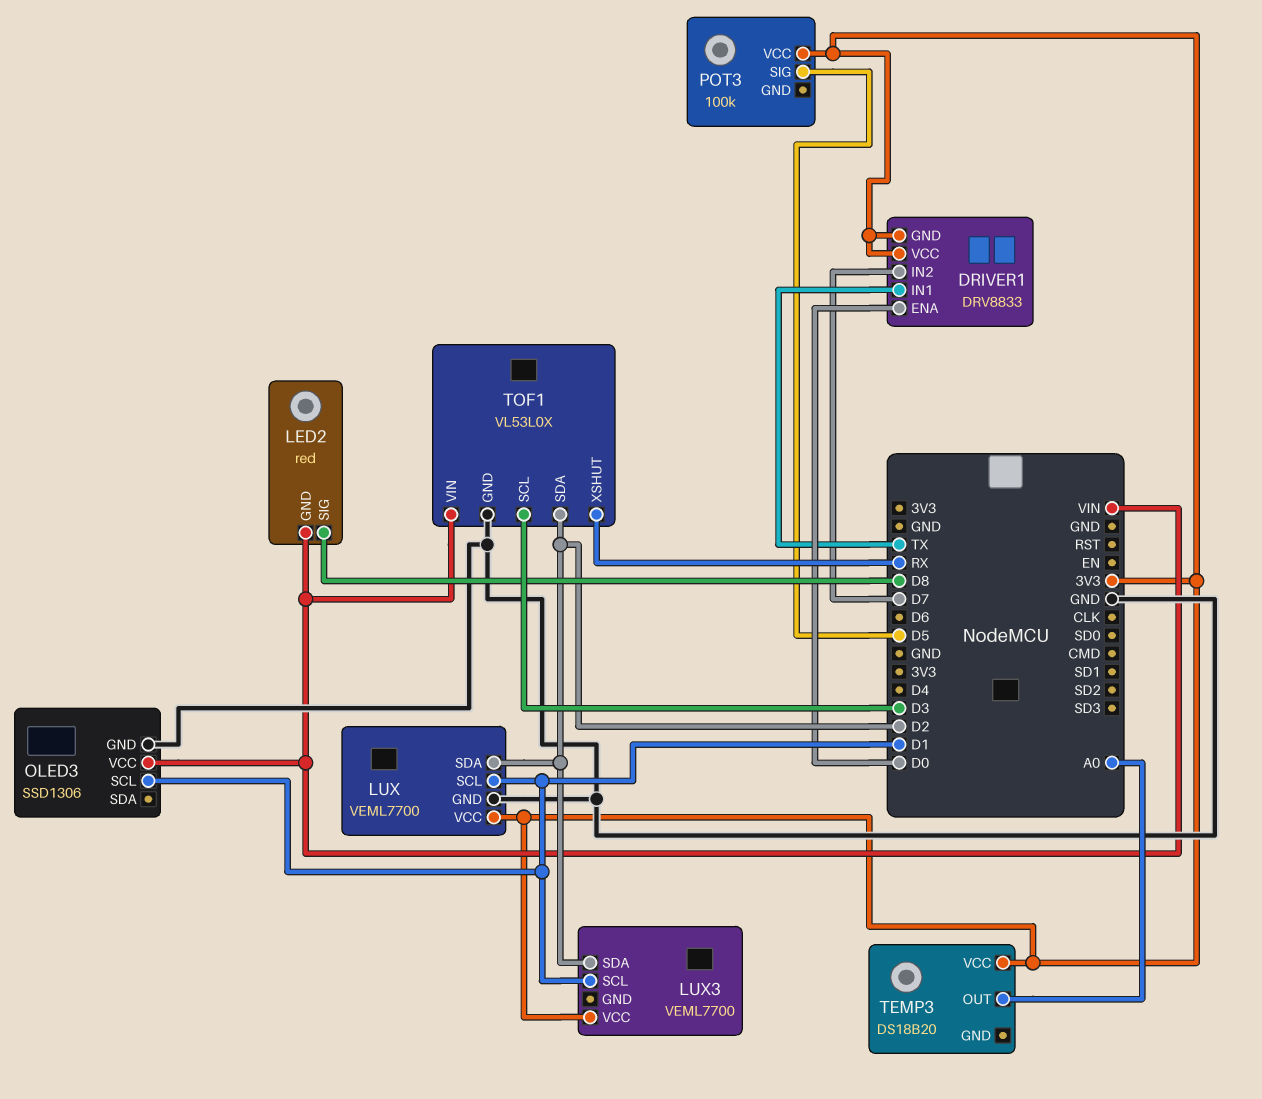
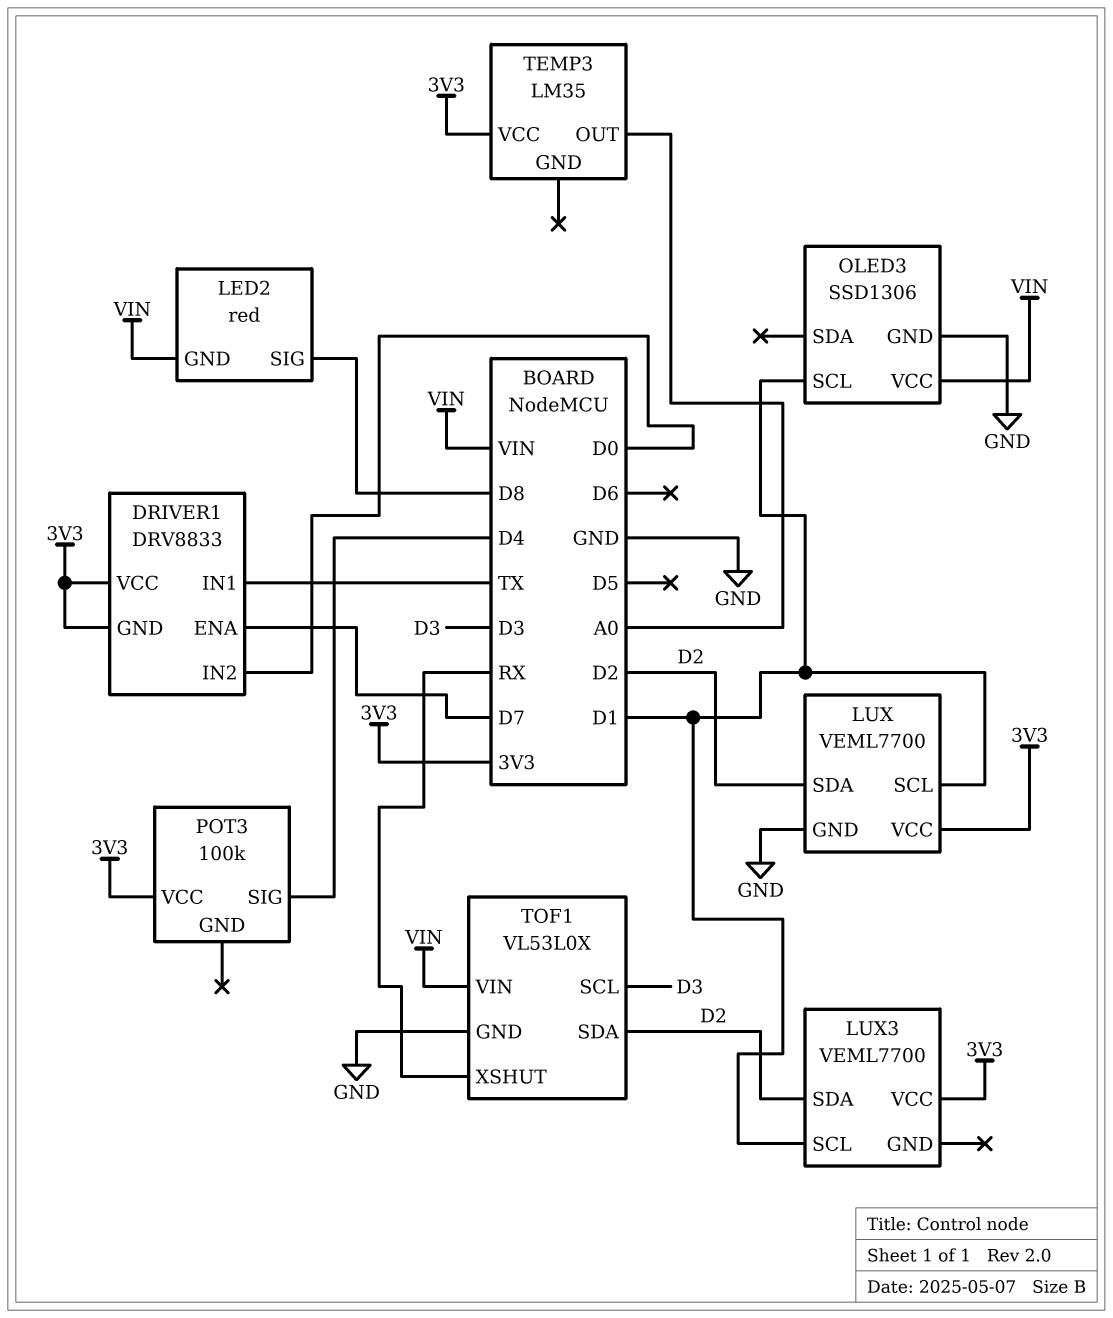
DRIVER1 pin ENA: D0 -> D7
DRIVER1 pin IN2: D7 -> D0
POT3 pin SIG: D5 -> D4
TEMP3: DS18B20 -> LM35

